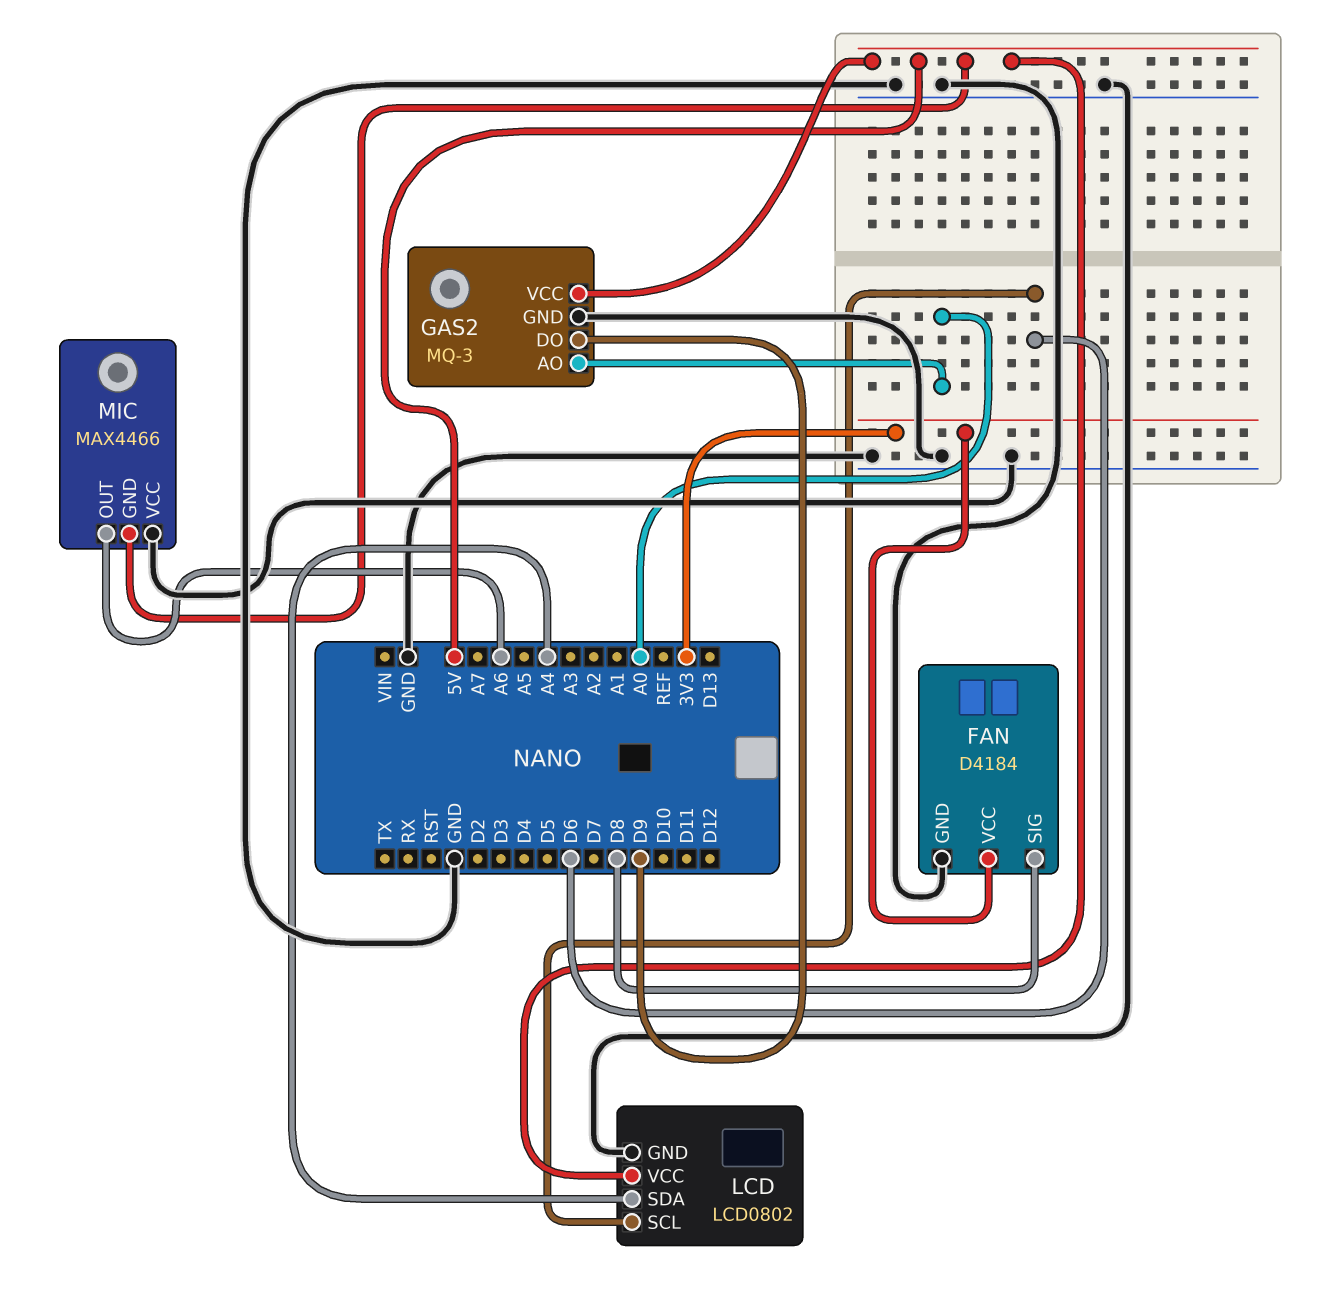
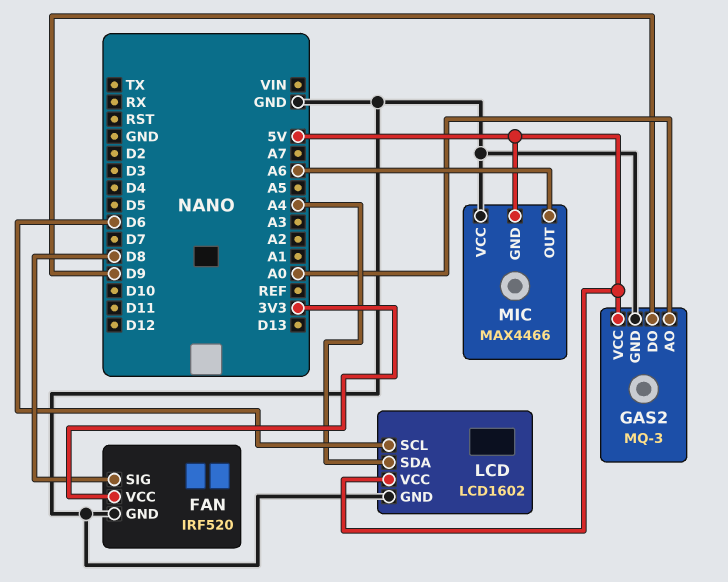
FAN: D4184 -> IRF520
LCD: LCD0802 -> LCD1602

